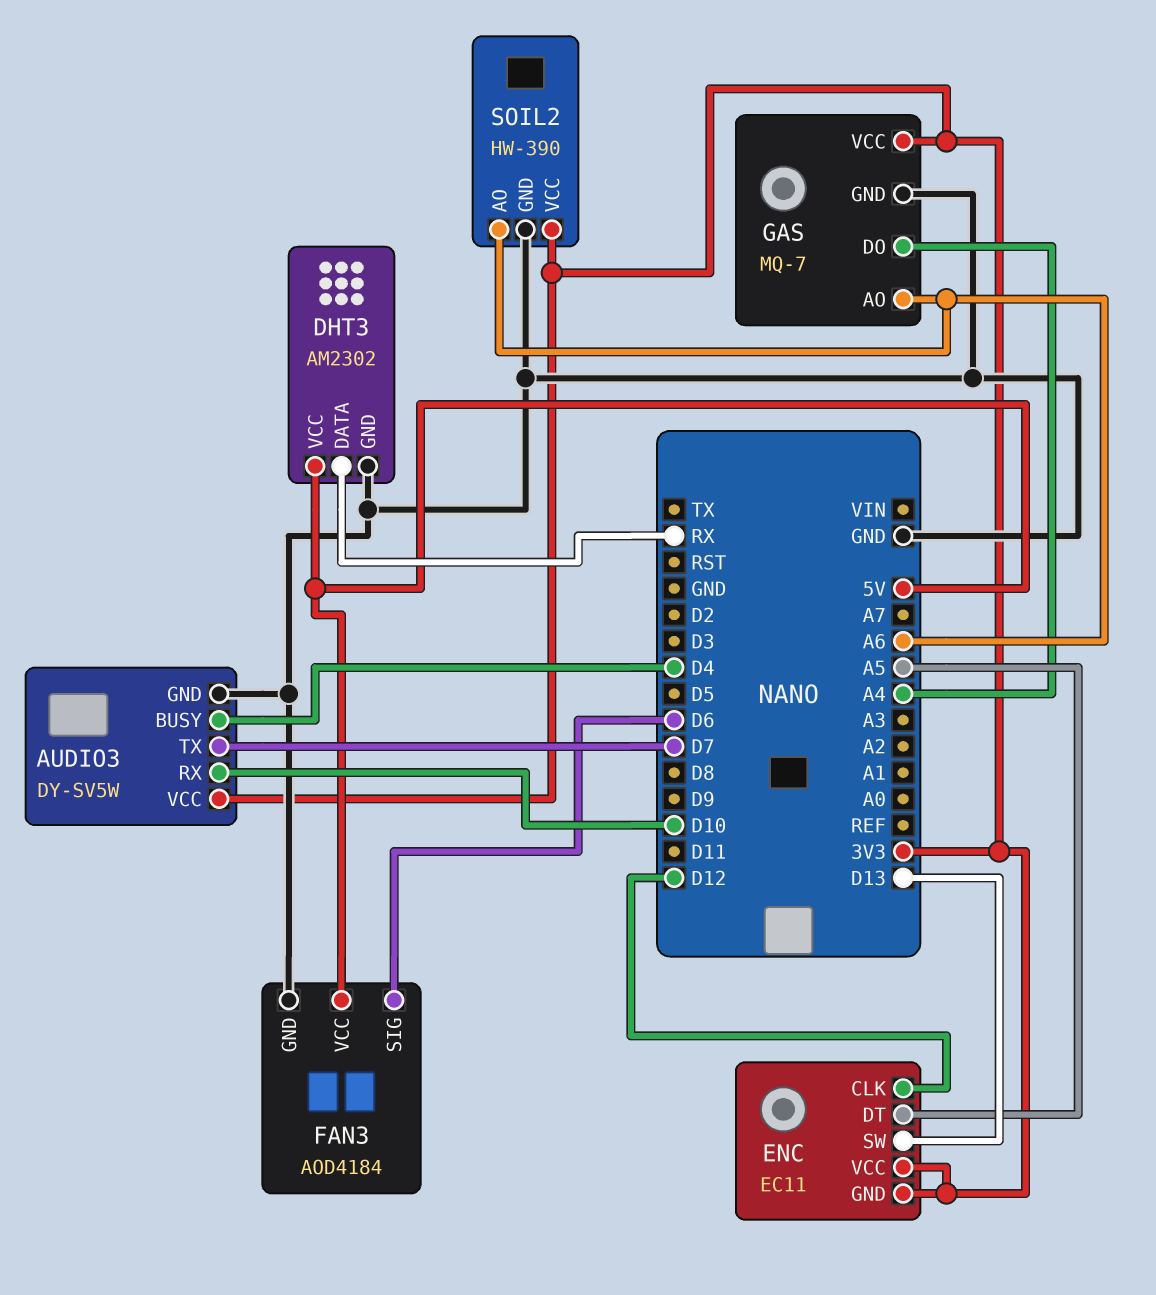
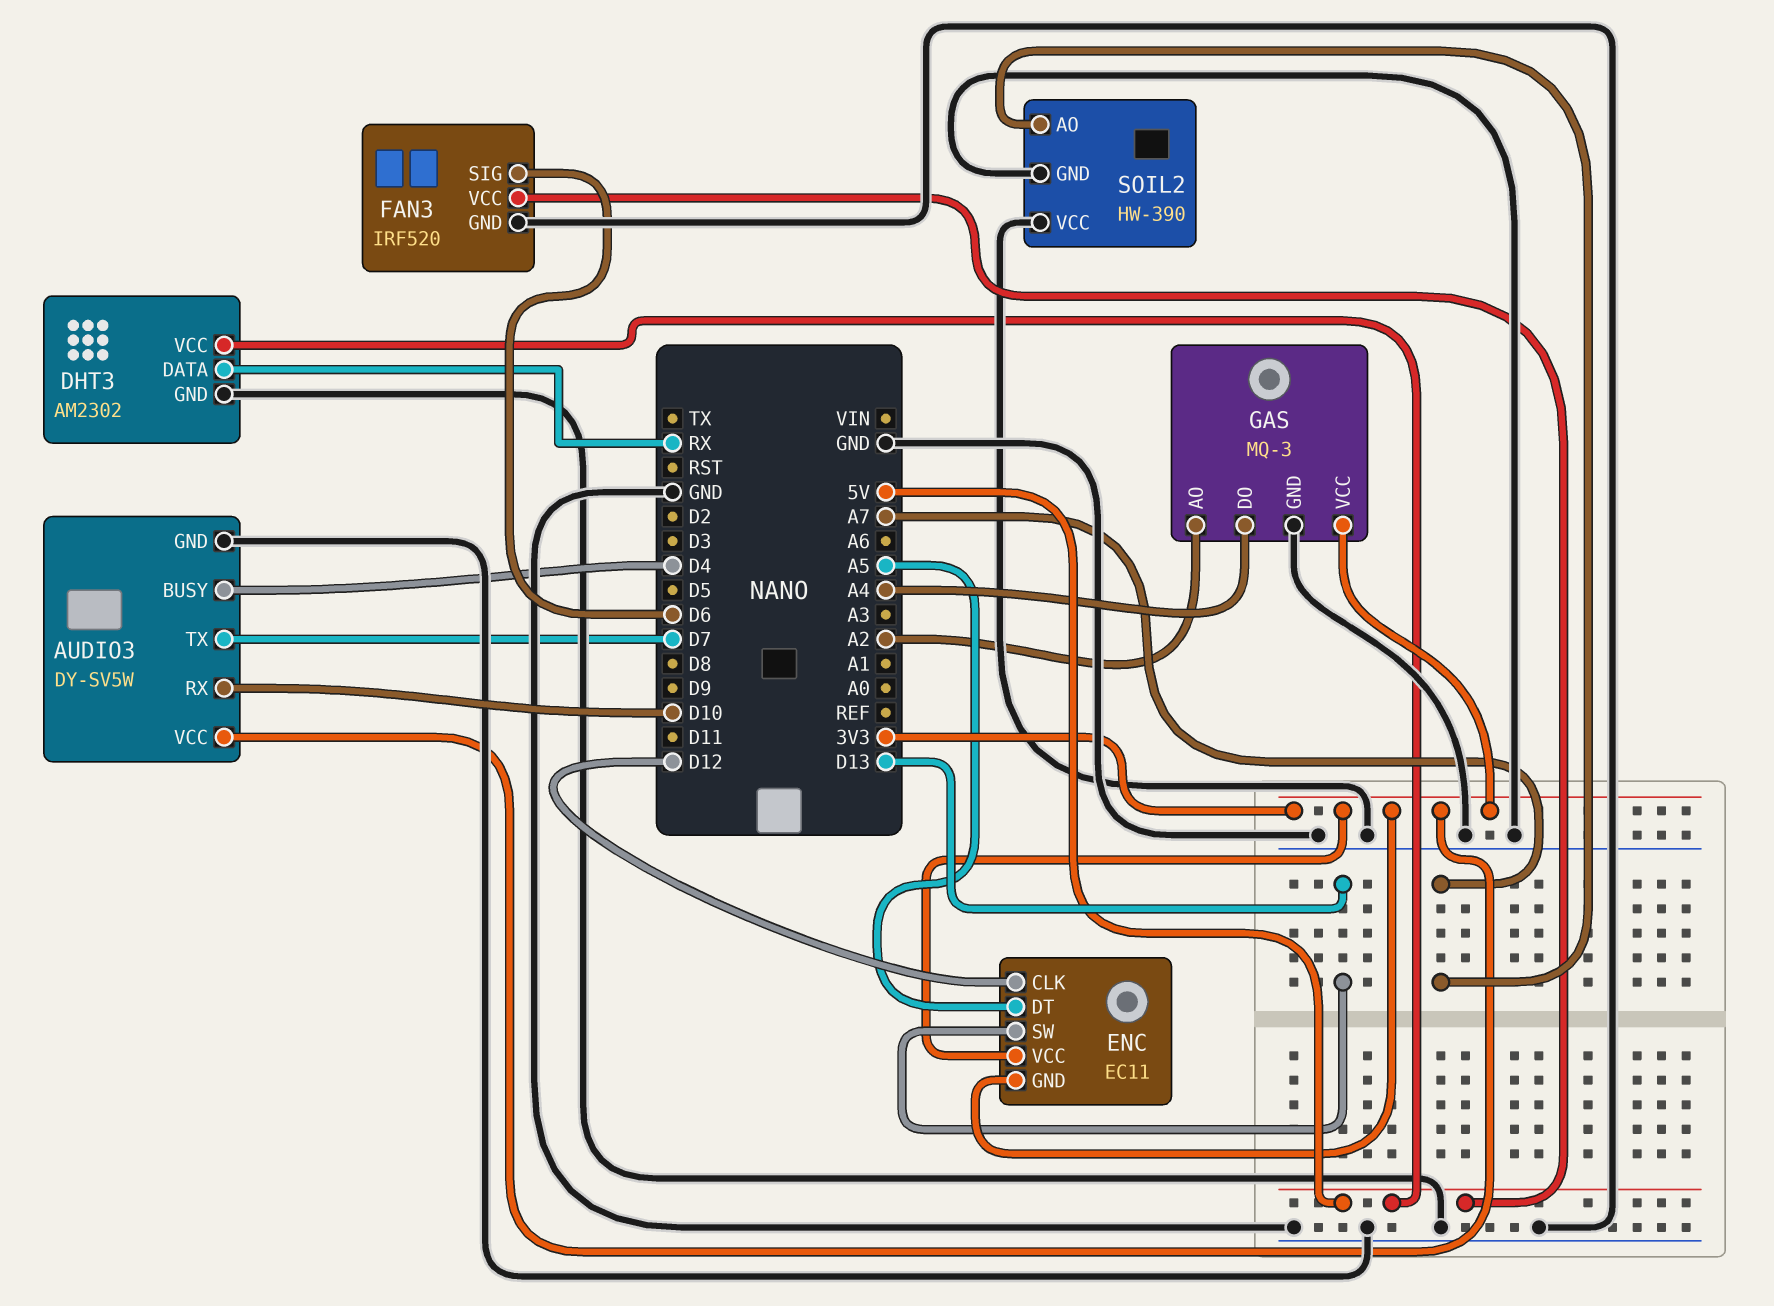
FAN3: AOD4184 -> IRF520
GAS: MQ-7 -> MQ-3
GAS pin AO: A6 -> A2
SOIL2 pin AO: A6 -> A7
SOIL2 pin VCC: 3V3 -> GND

